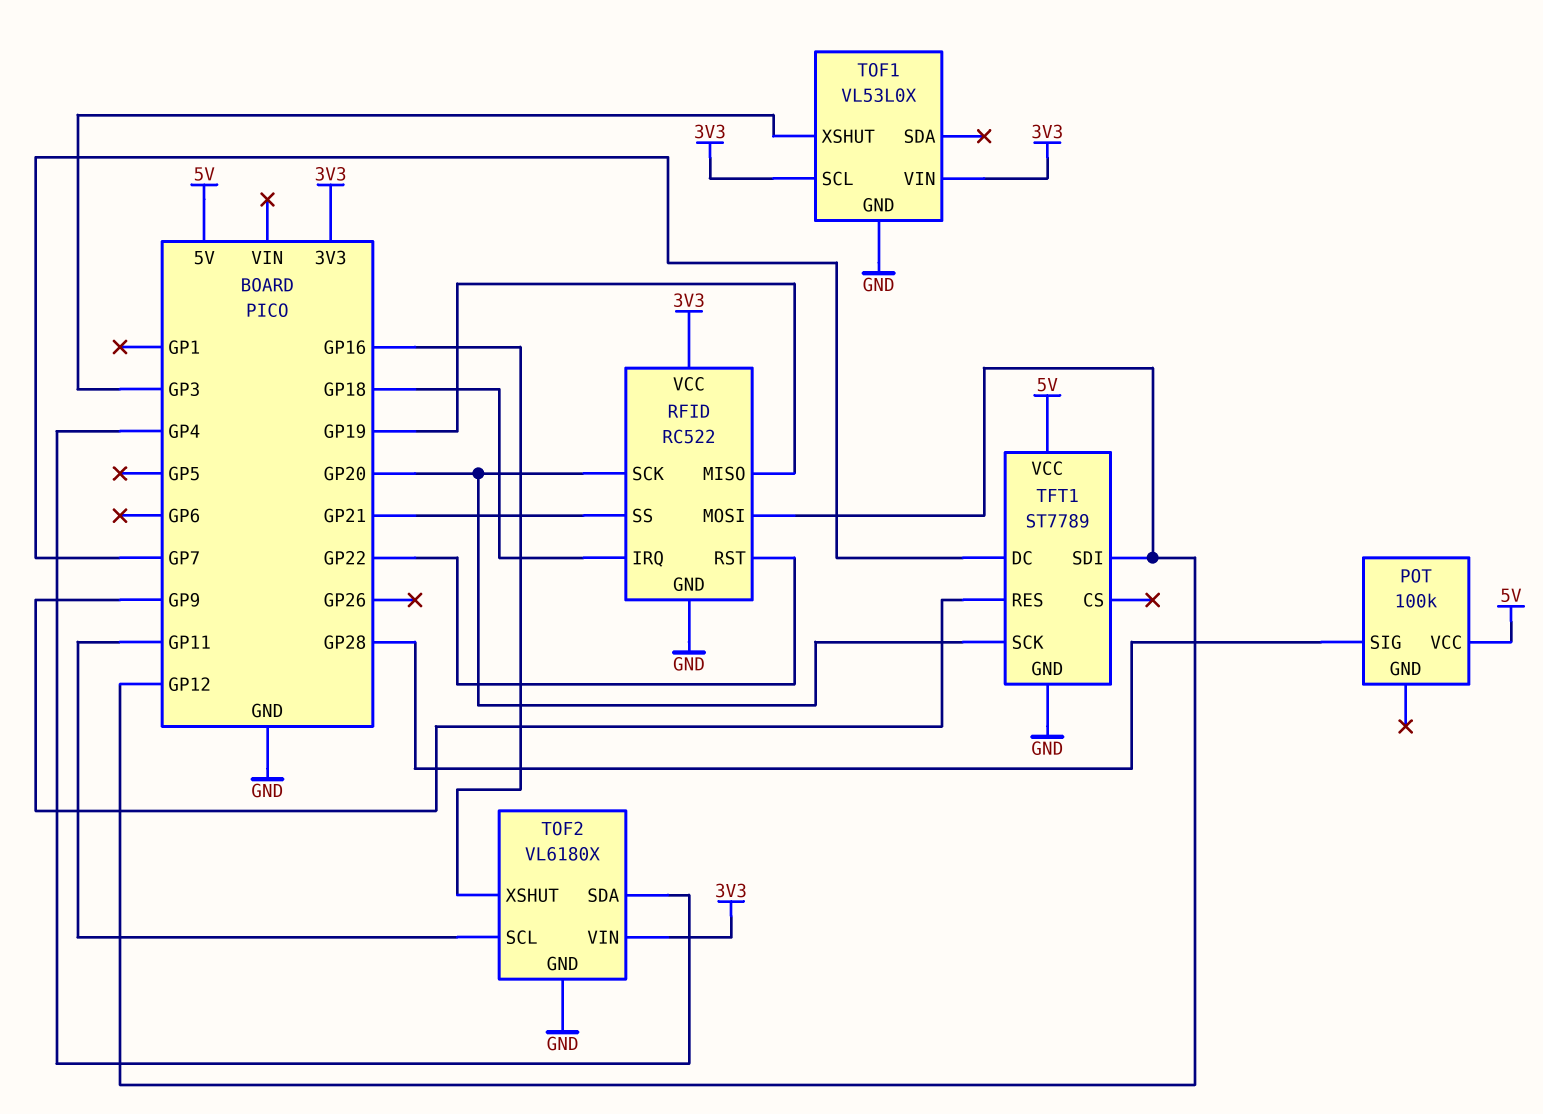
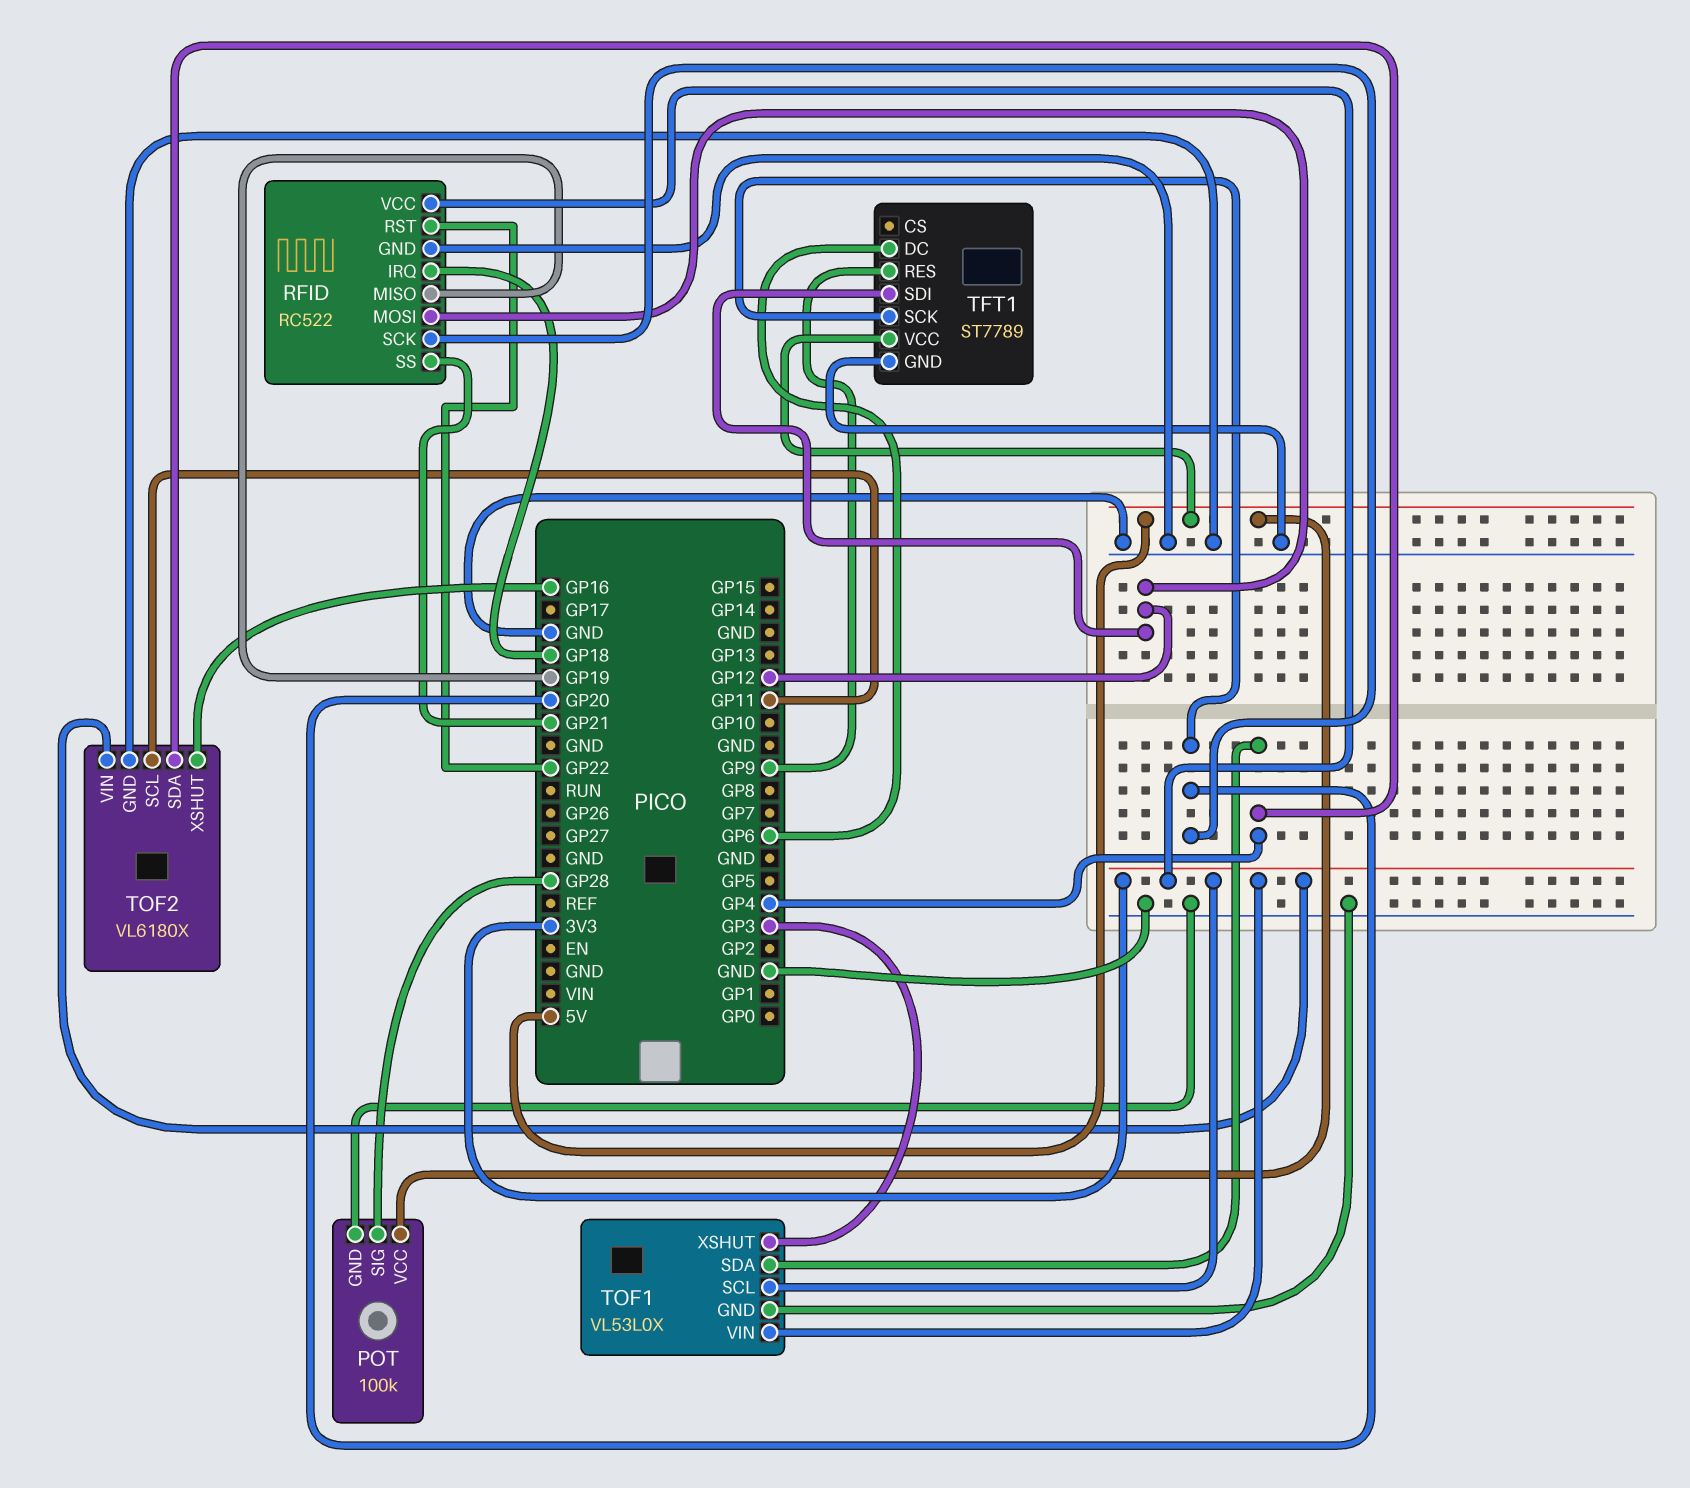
POT pin GND: none -> GND
TFT1 pin DC: GP7 -> GP6
TOF1 pin SDA: none -> GP4

